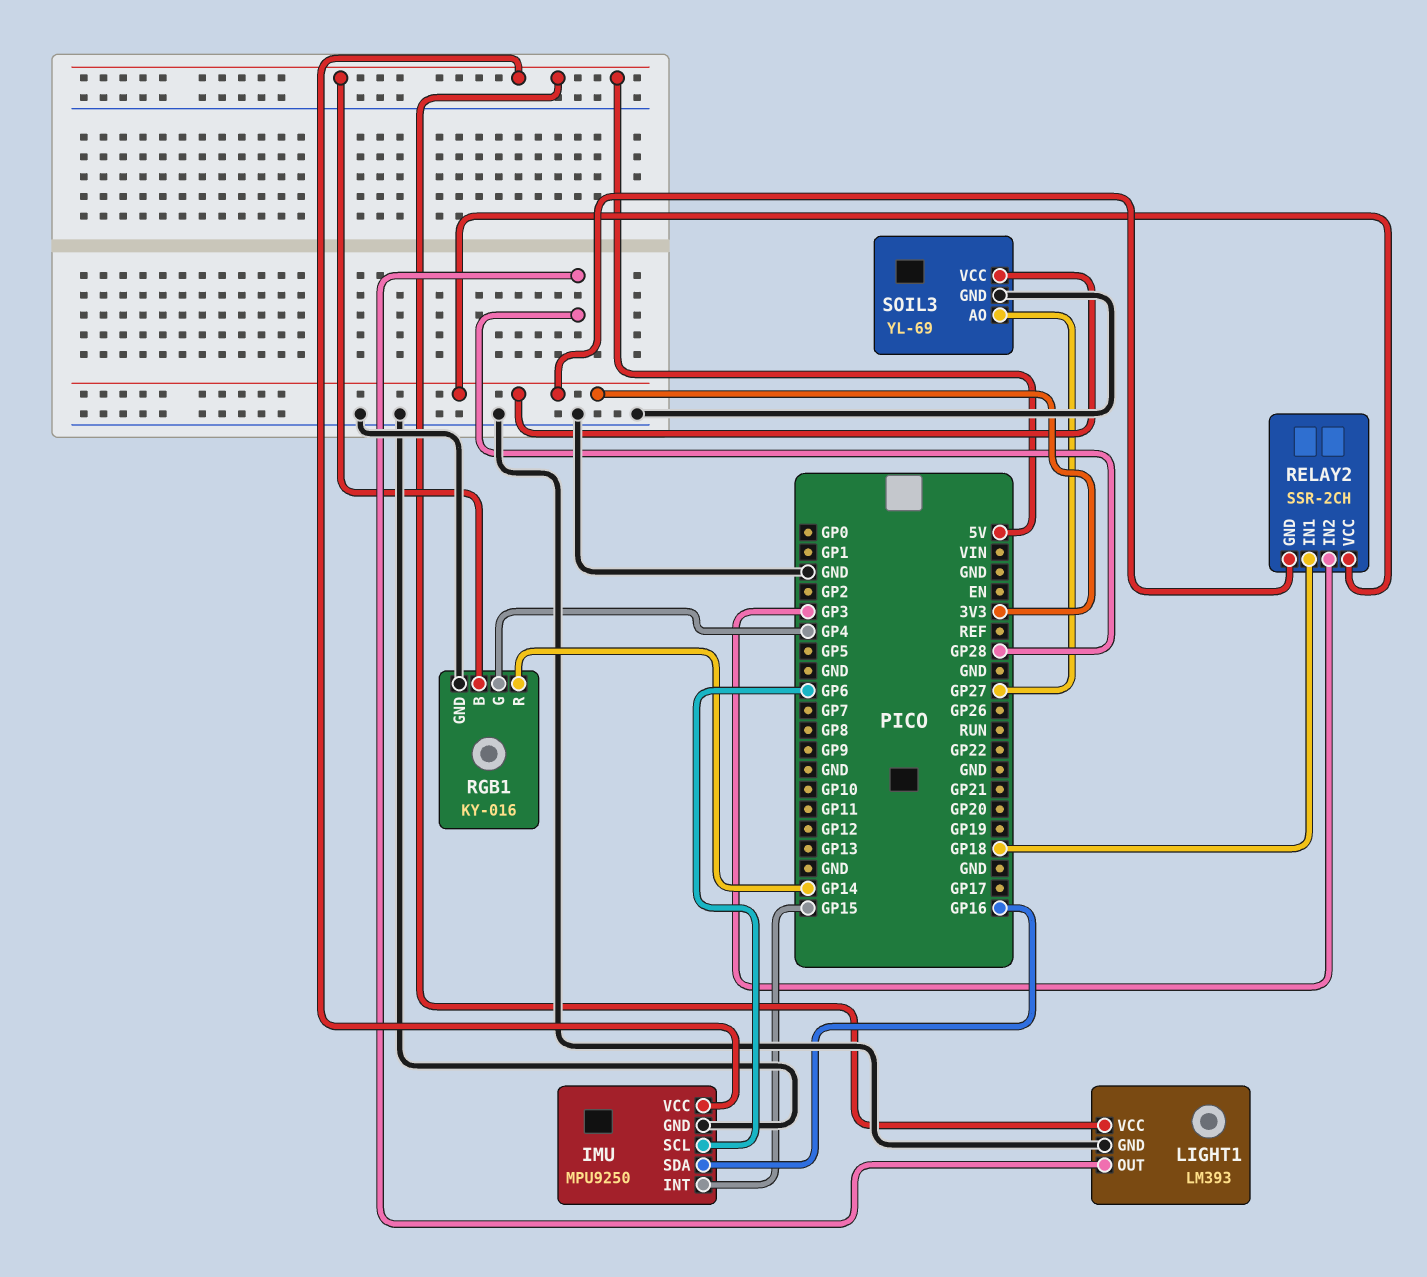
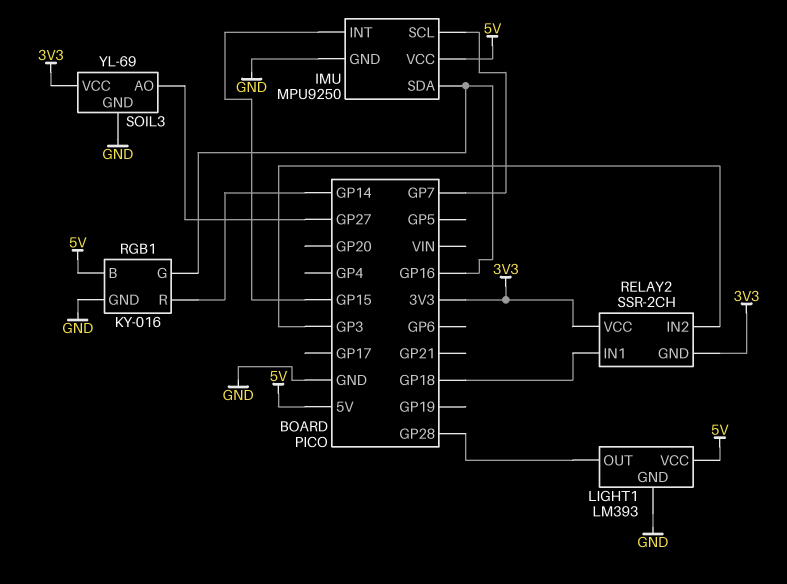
IMU pin SCL: GP6 -> GP7
RGB1 pin G: GP4 -> GP16

